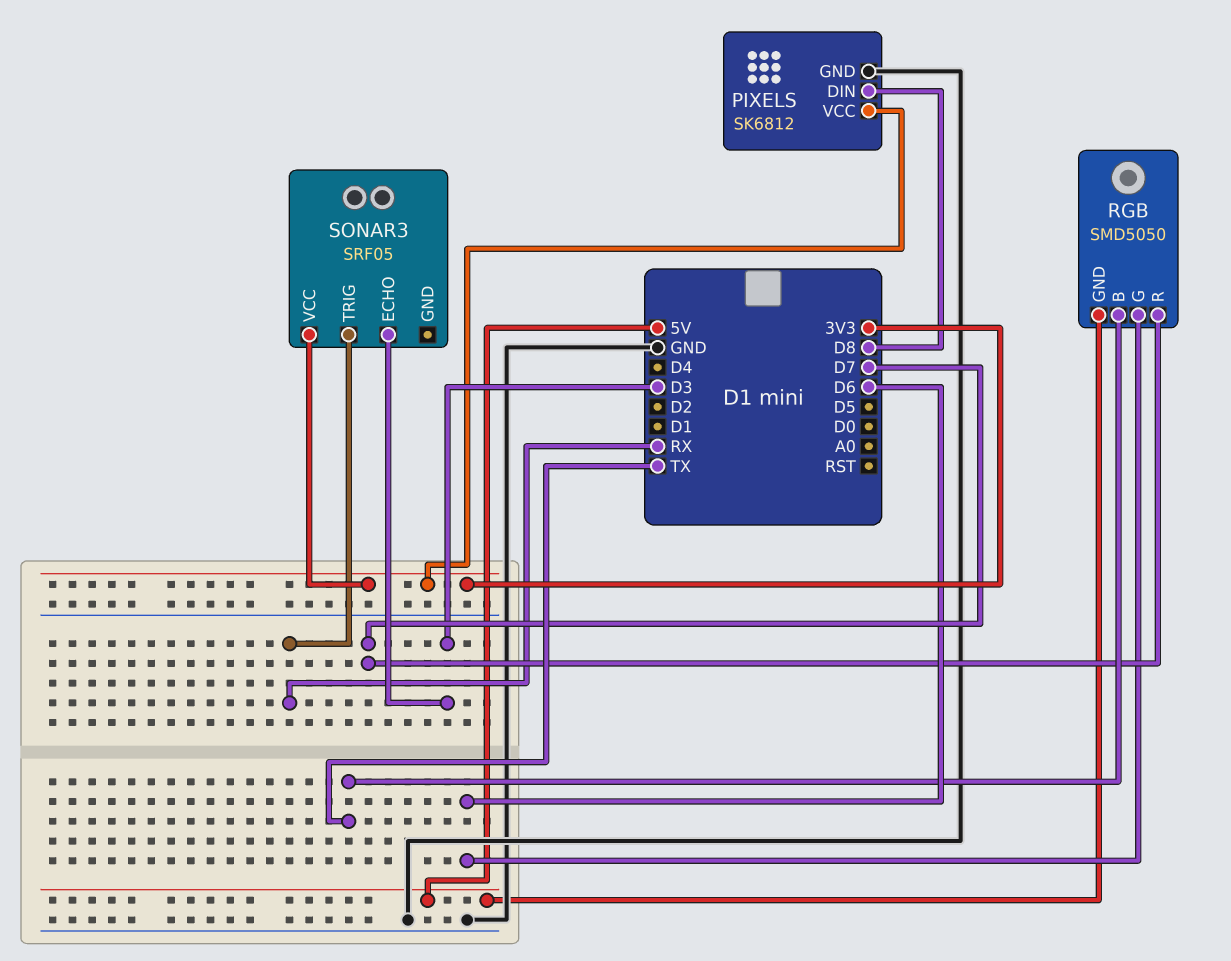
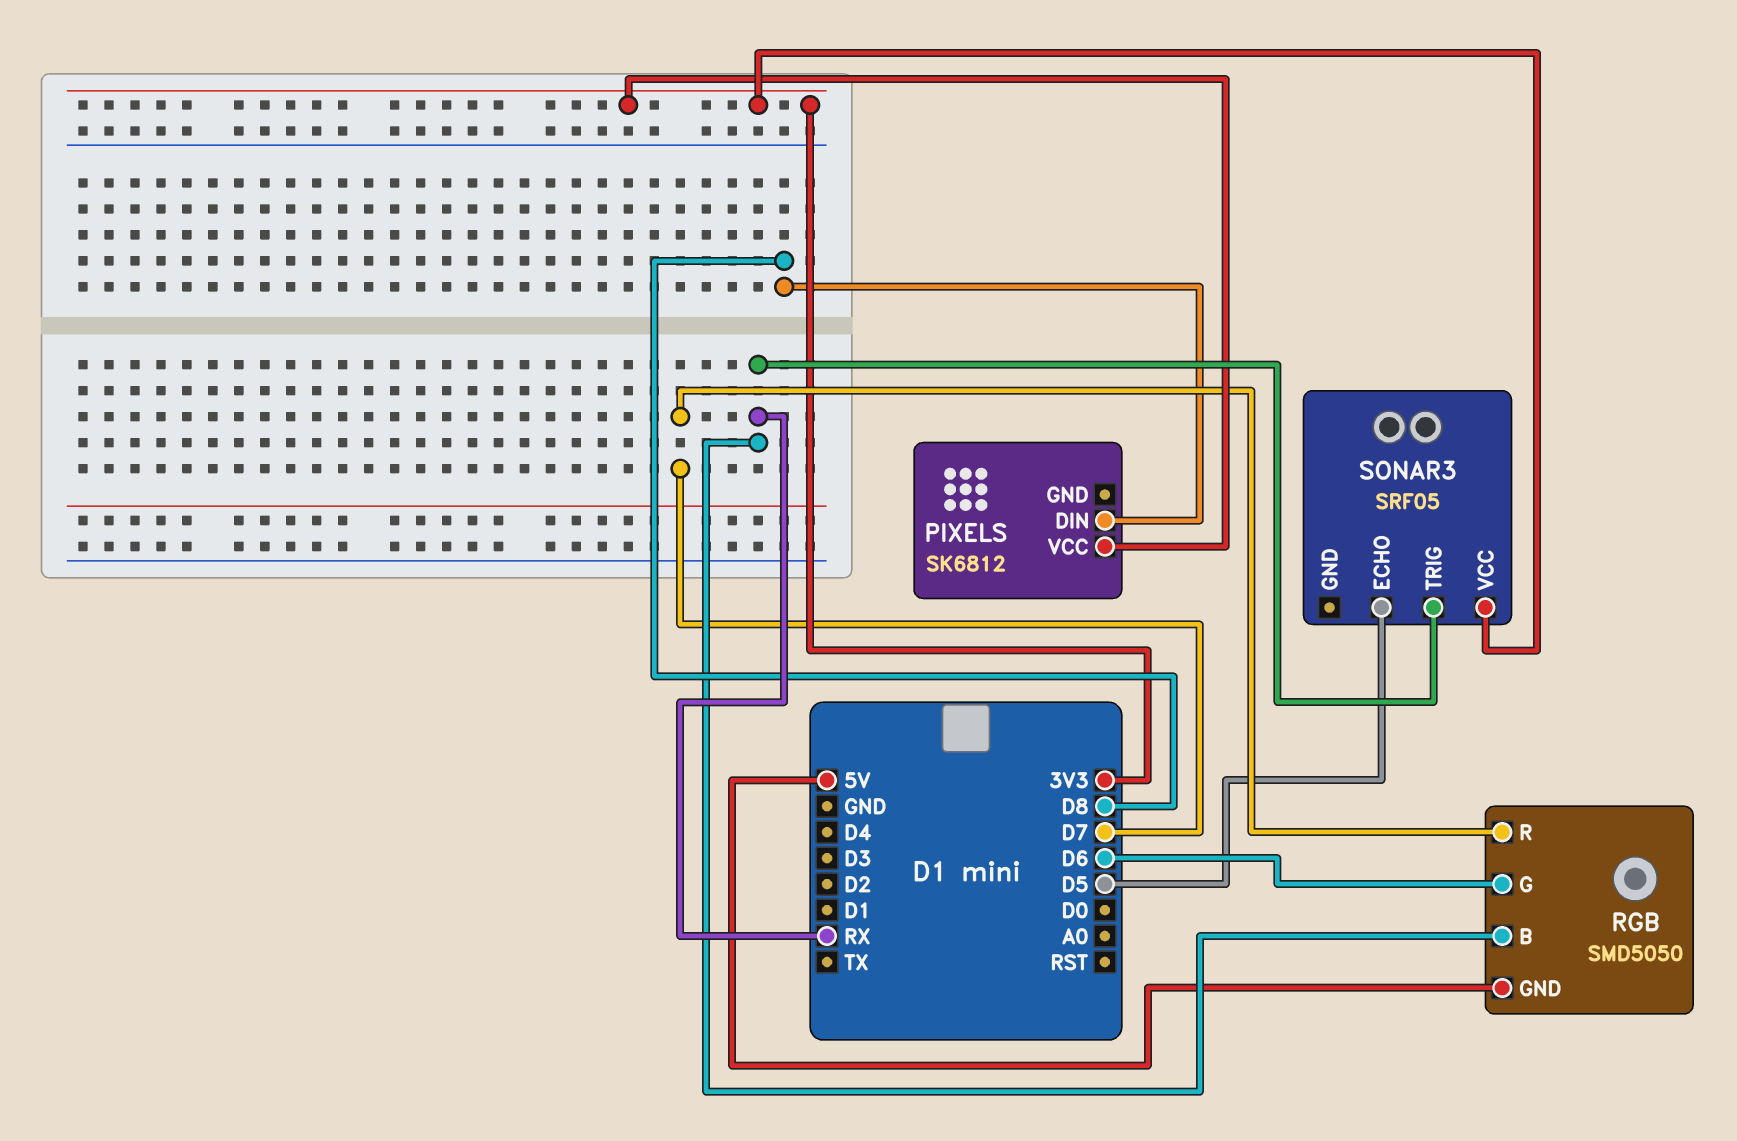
PIXELS pin GND: GND -> none
RGB pin B: TX -> RX
SONAR3 pin ECHO: D3 -> D5

